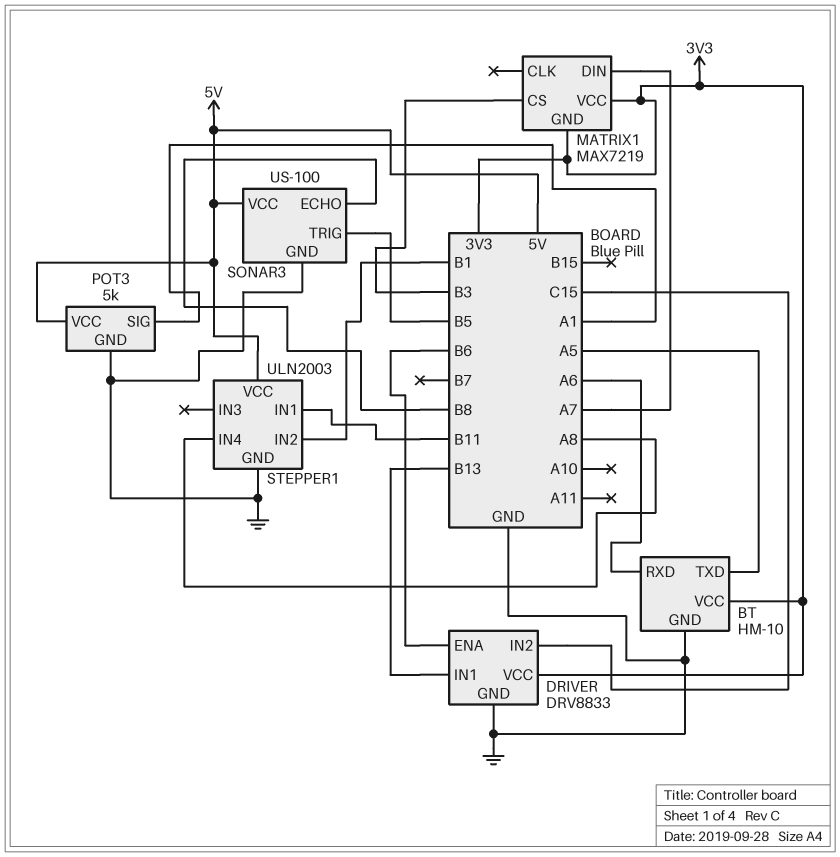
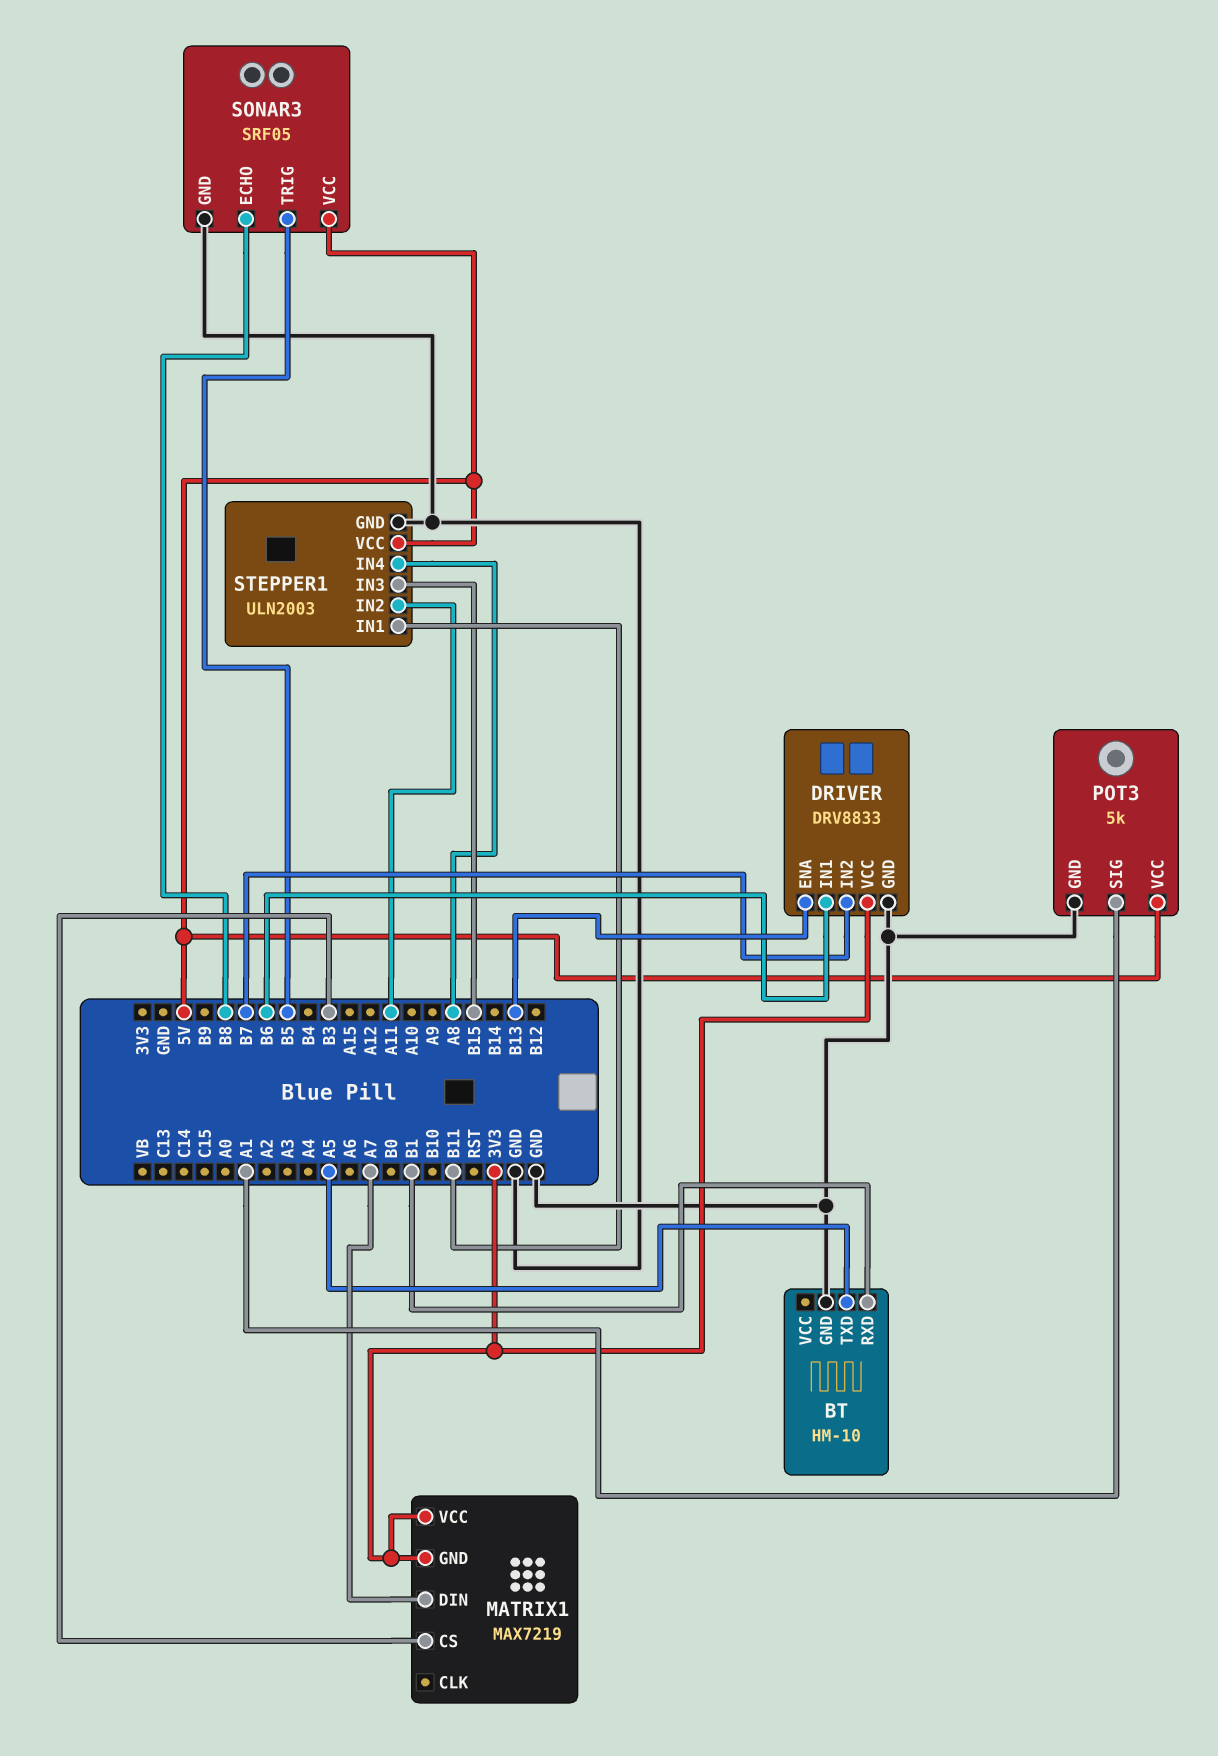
BT pin RXD: A6 -> B1
BT pin VCC: 3V3 -> none
DRIVER pin ENA: B6 -> B13
DRIVER pin IN1: B13 -> B6
DRIVER pin IN2: C15 -> B7
SONAR3: US-100 -> SRF05
STEPPER1 pin IN2: B1 -> A11
STEPPER1 pin IN3: none -> B15

